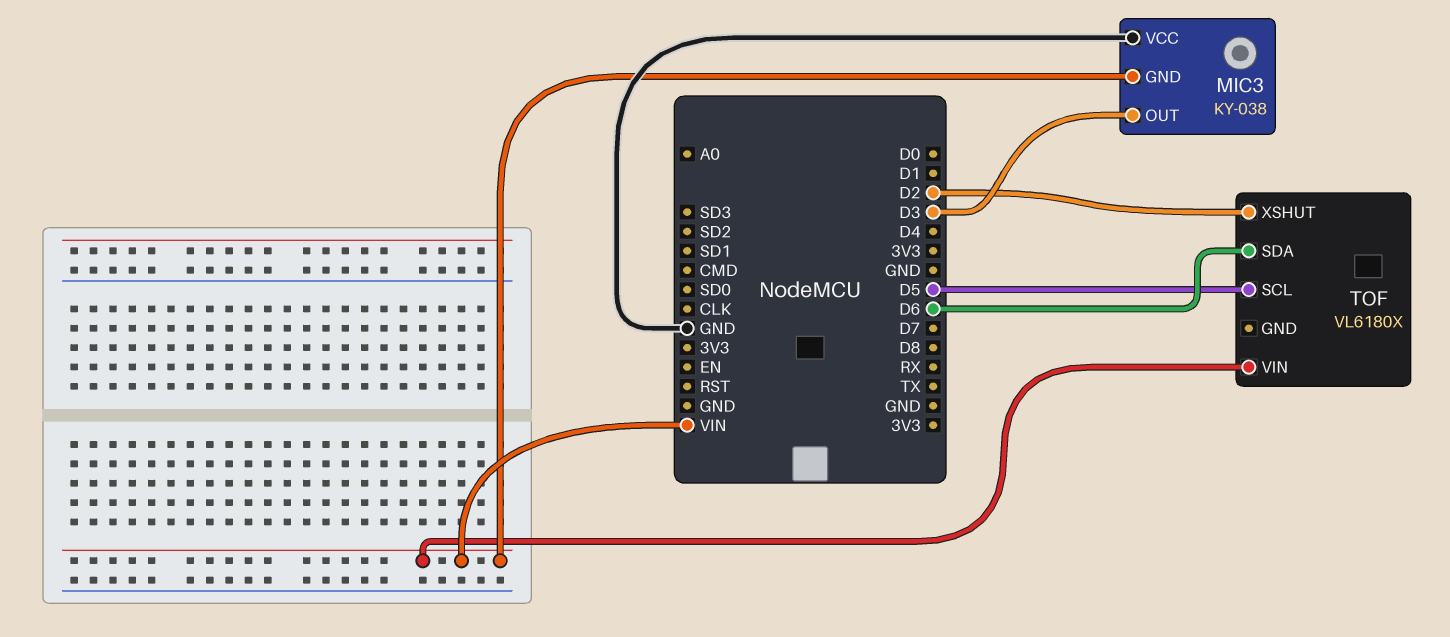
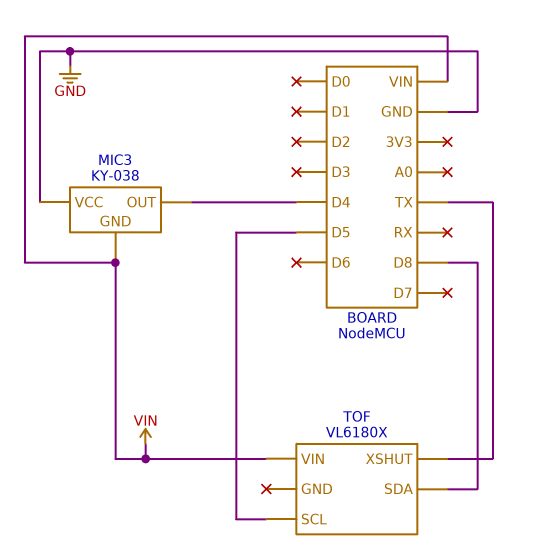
MIC3 pin OUT: D3 -> D4
TOF pin SDA: D6 -> D8
TOF pin XSHUT: D2 -> TX

